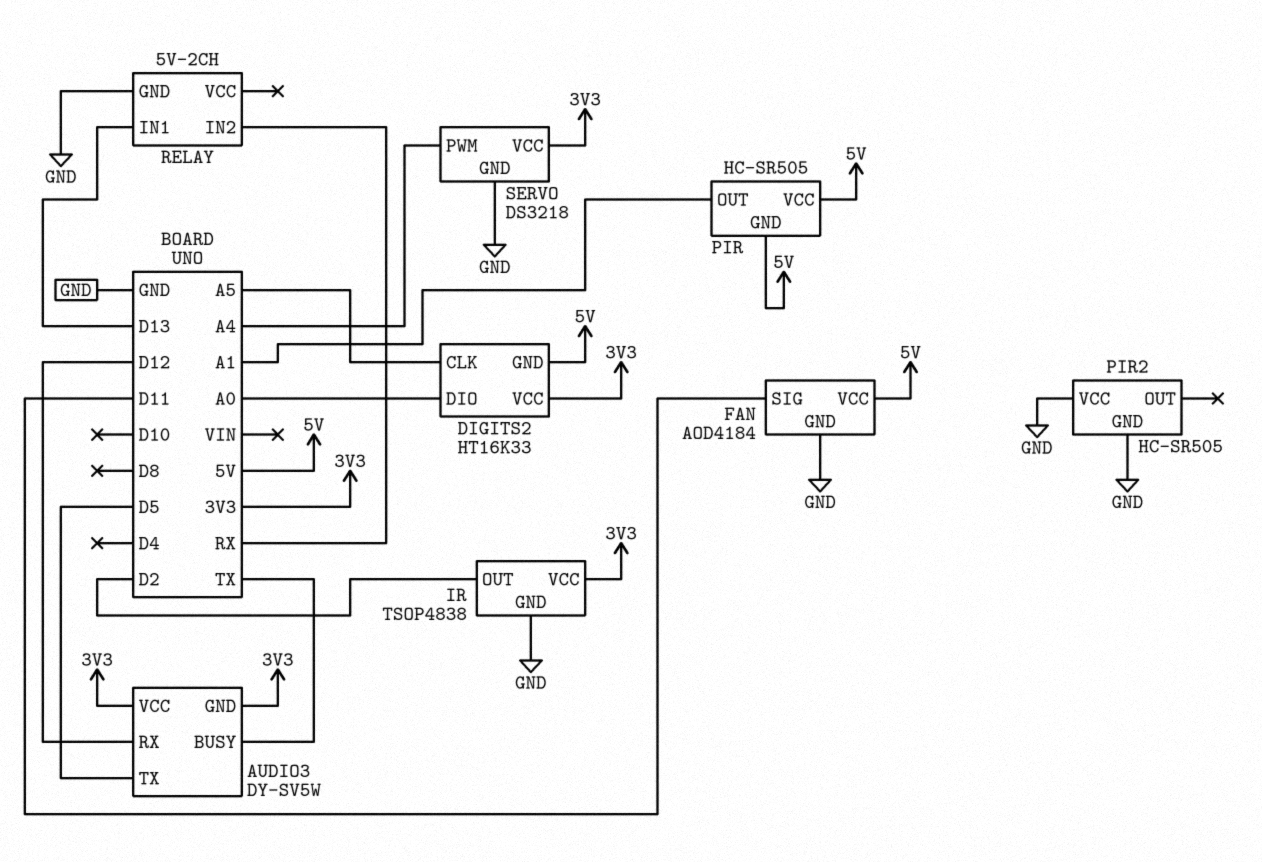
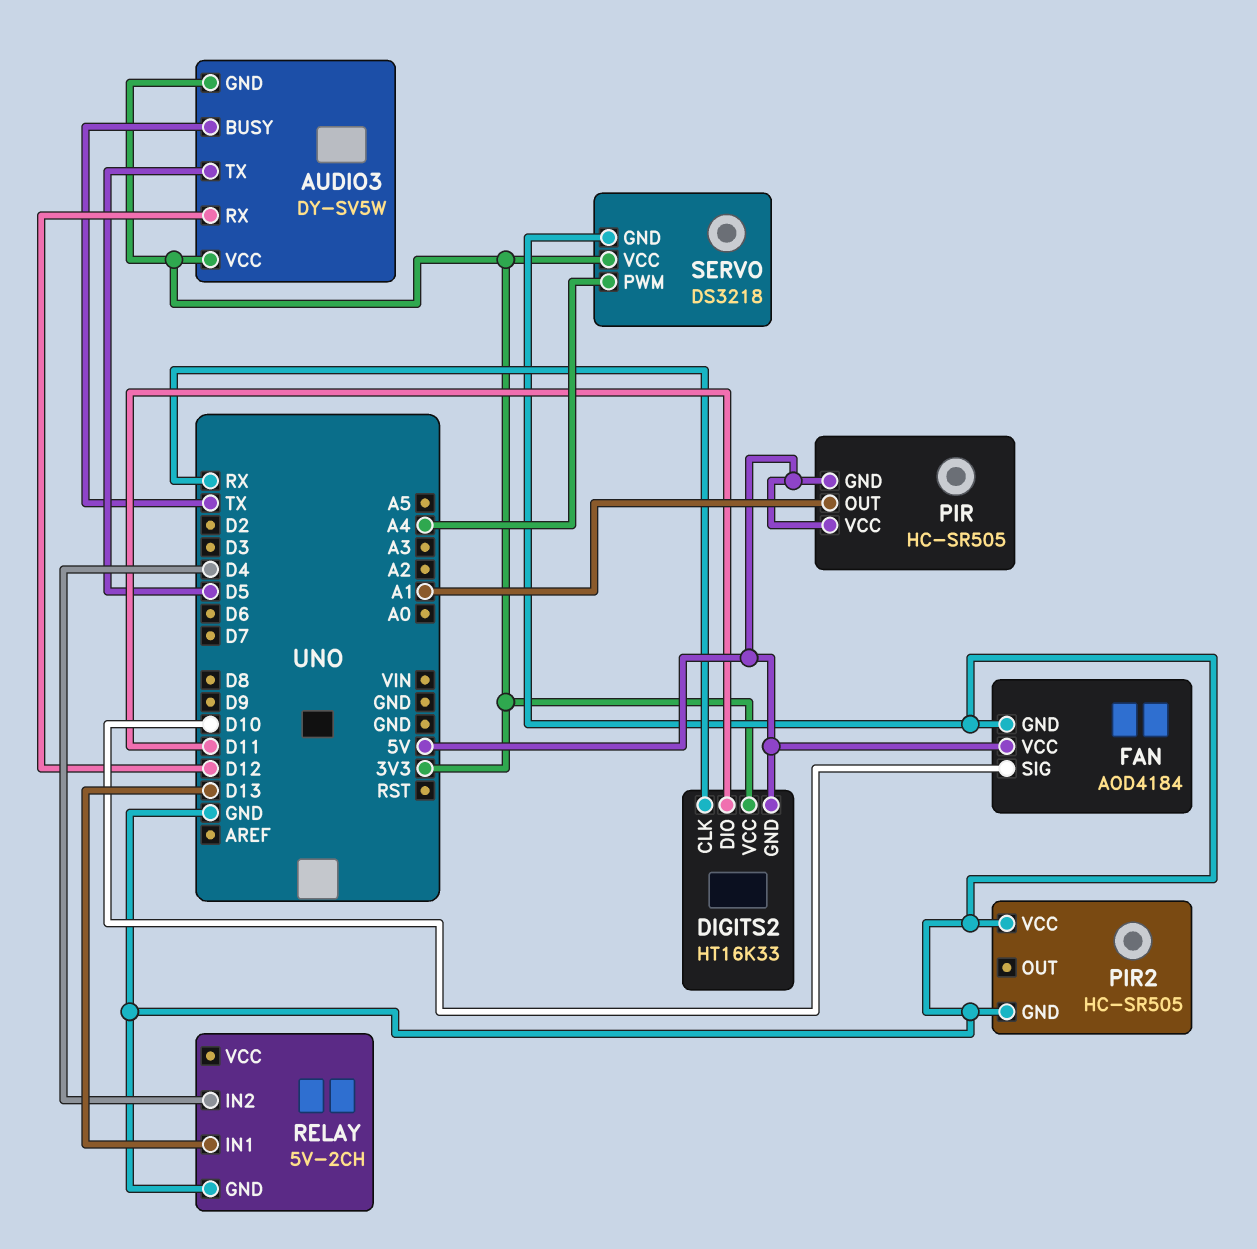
DIGITS2 pin CLK: A5 -> RX
DIGITS2 pin DIO: A0 -> D11
FAN pin SIG: D11 -> D10
IR: TSOP4838 -> none
IR pin GND: GND -> none
IR pin OUT: D2 -> none
IR pin VCC: 3V3 -> none
RELAY pin IN2: RX -> D4

